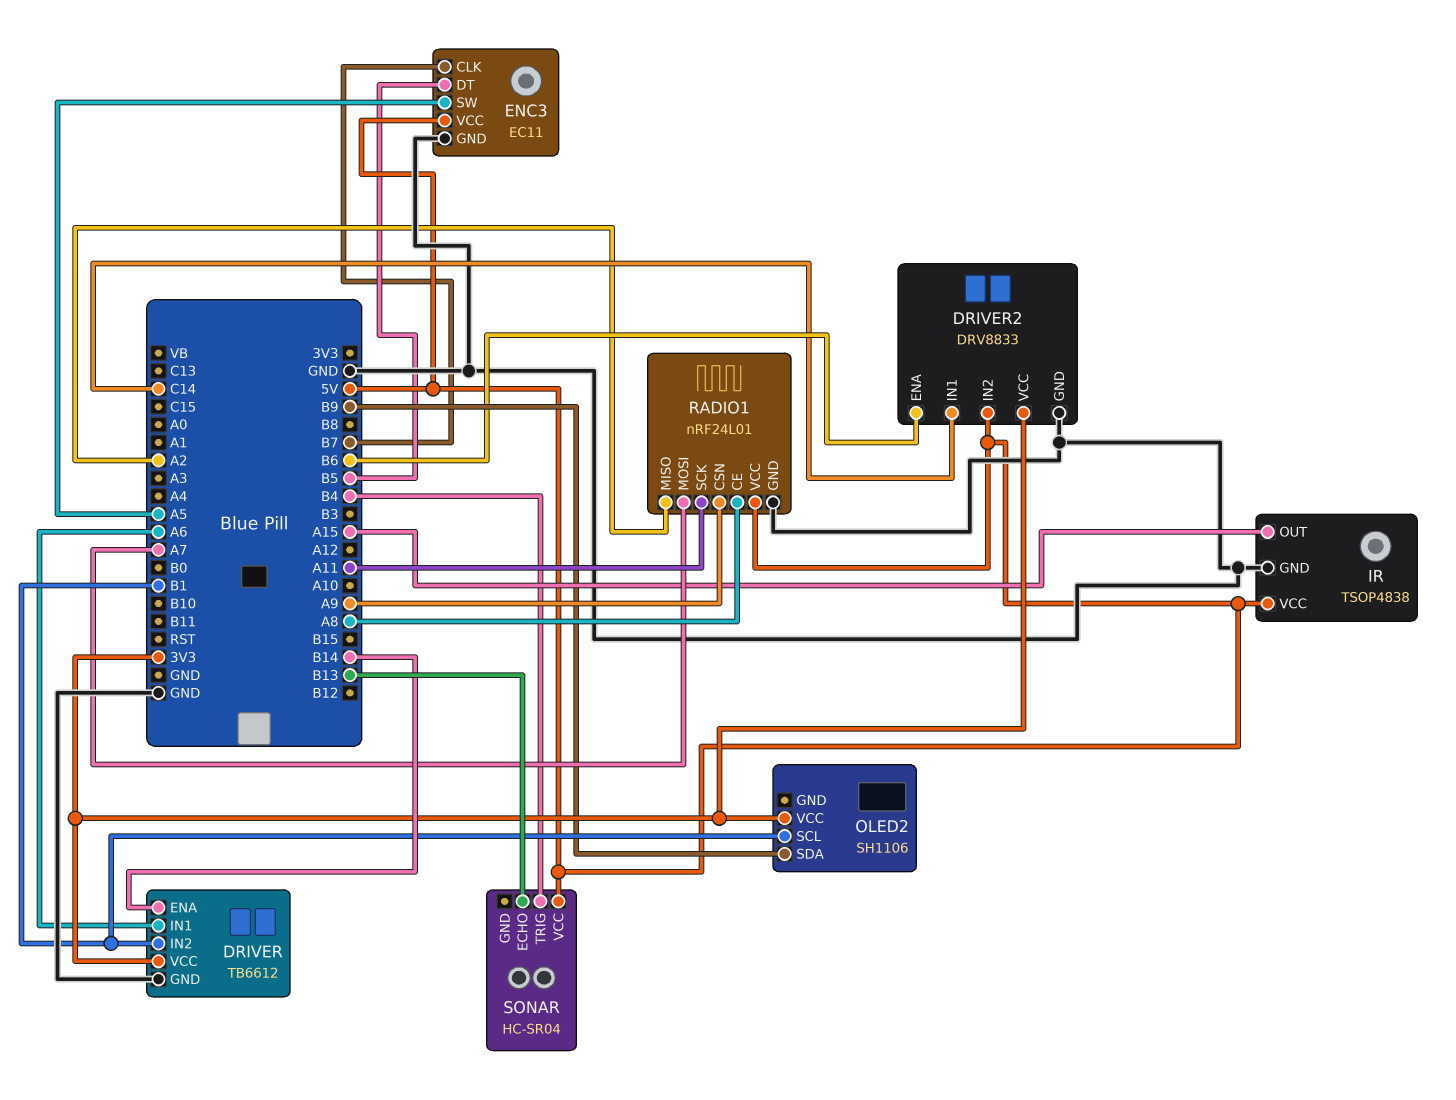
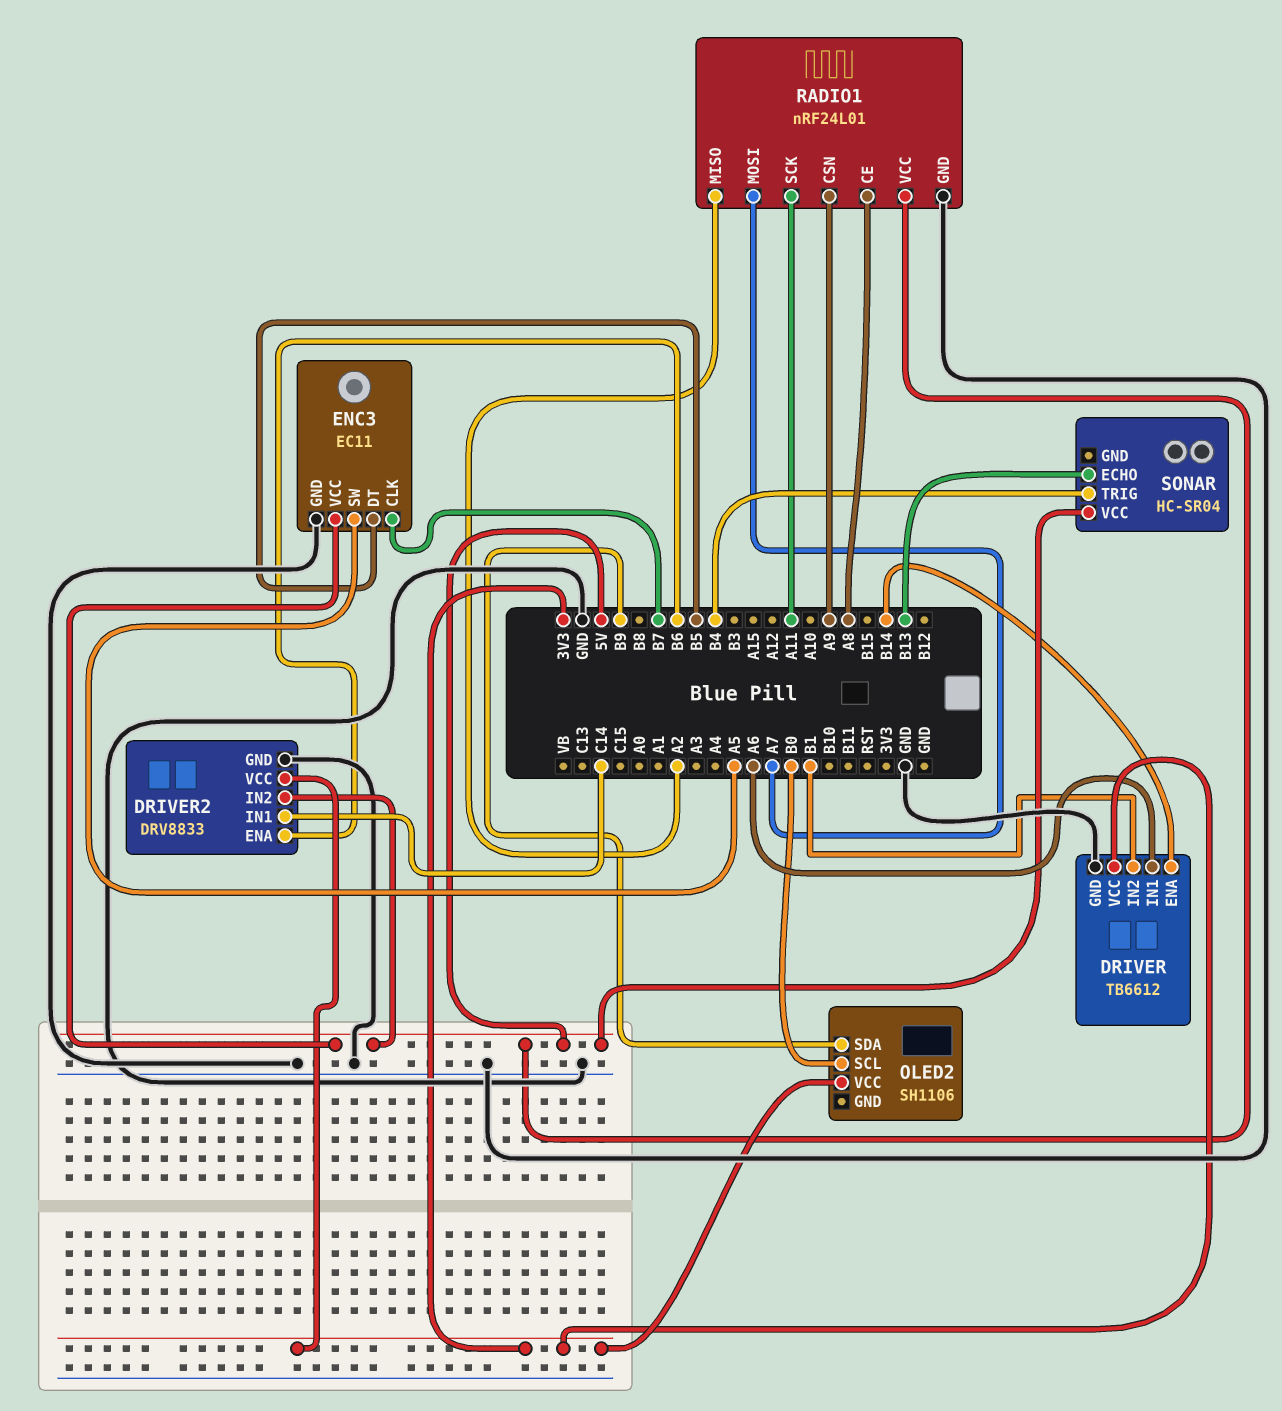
IR: TSOP4838 -> none
IR pin GND: GND -> none
IR pin OUT: A15 -> none
IR pin VCC: 5V -> none
OLED2 pin SCL: B1 -> B0

